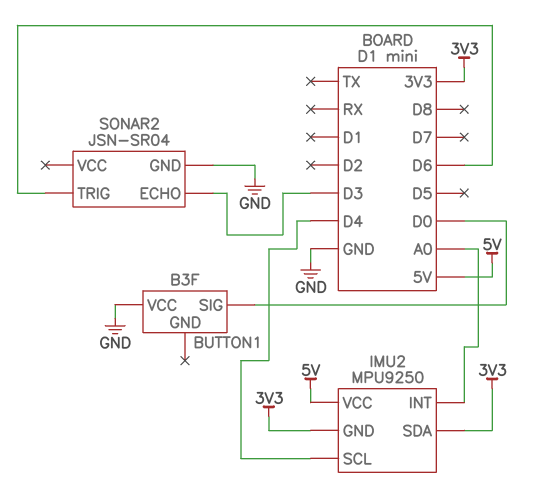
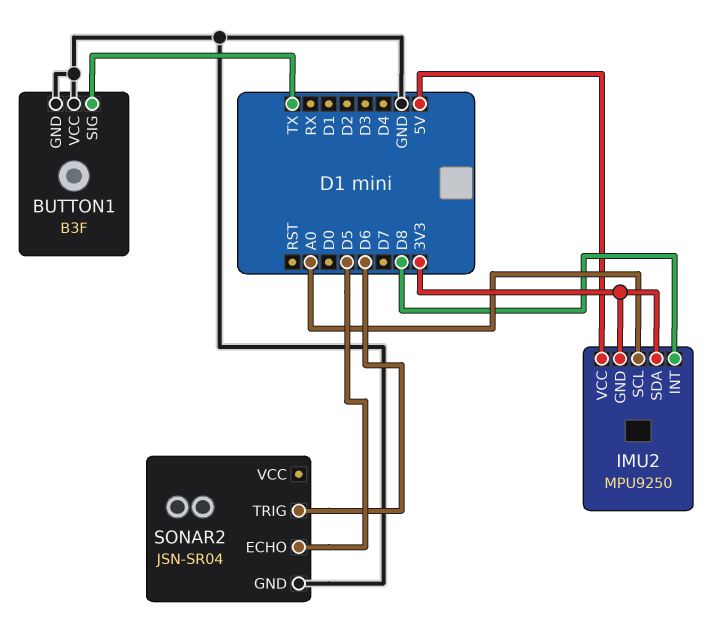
BUTTON1 pin GND: none -> GND
BUTTON1 pin SIG: D0 -> TX
IMU2 pin INT: A0 -> D8
IMU2 pin SCL: D4 -> A0
SONAR2 pin ECHO: D3 -> D5

